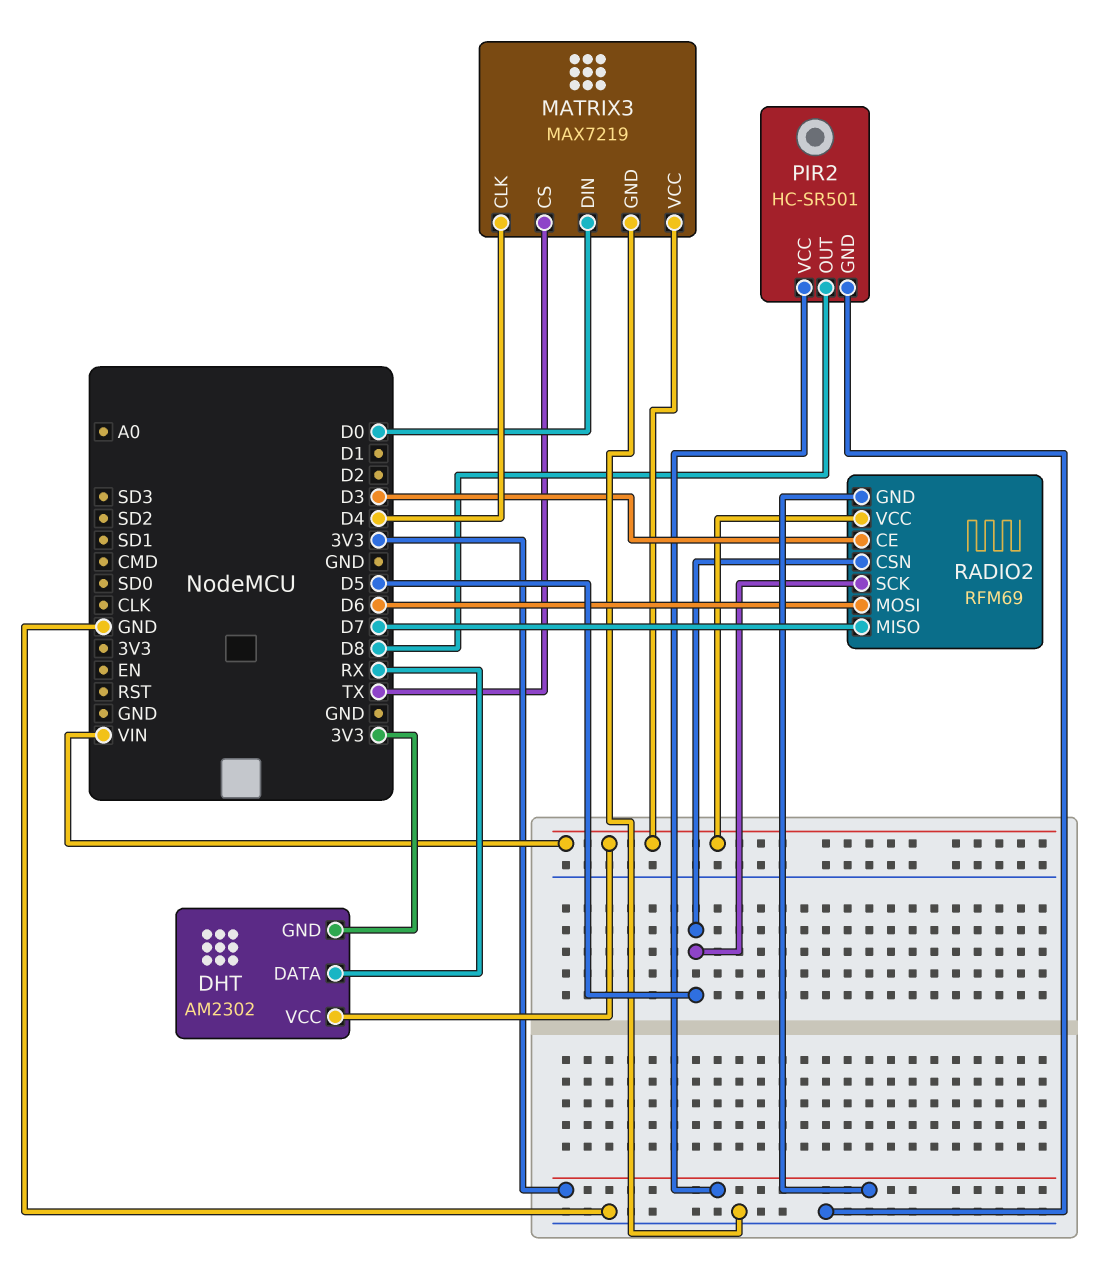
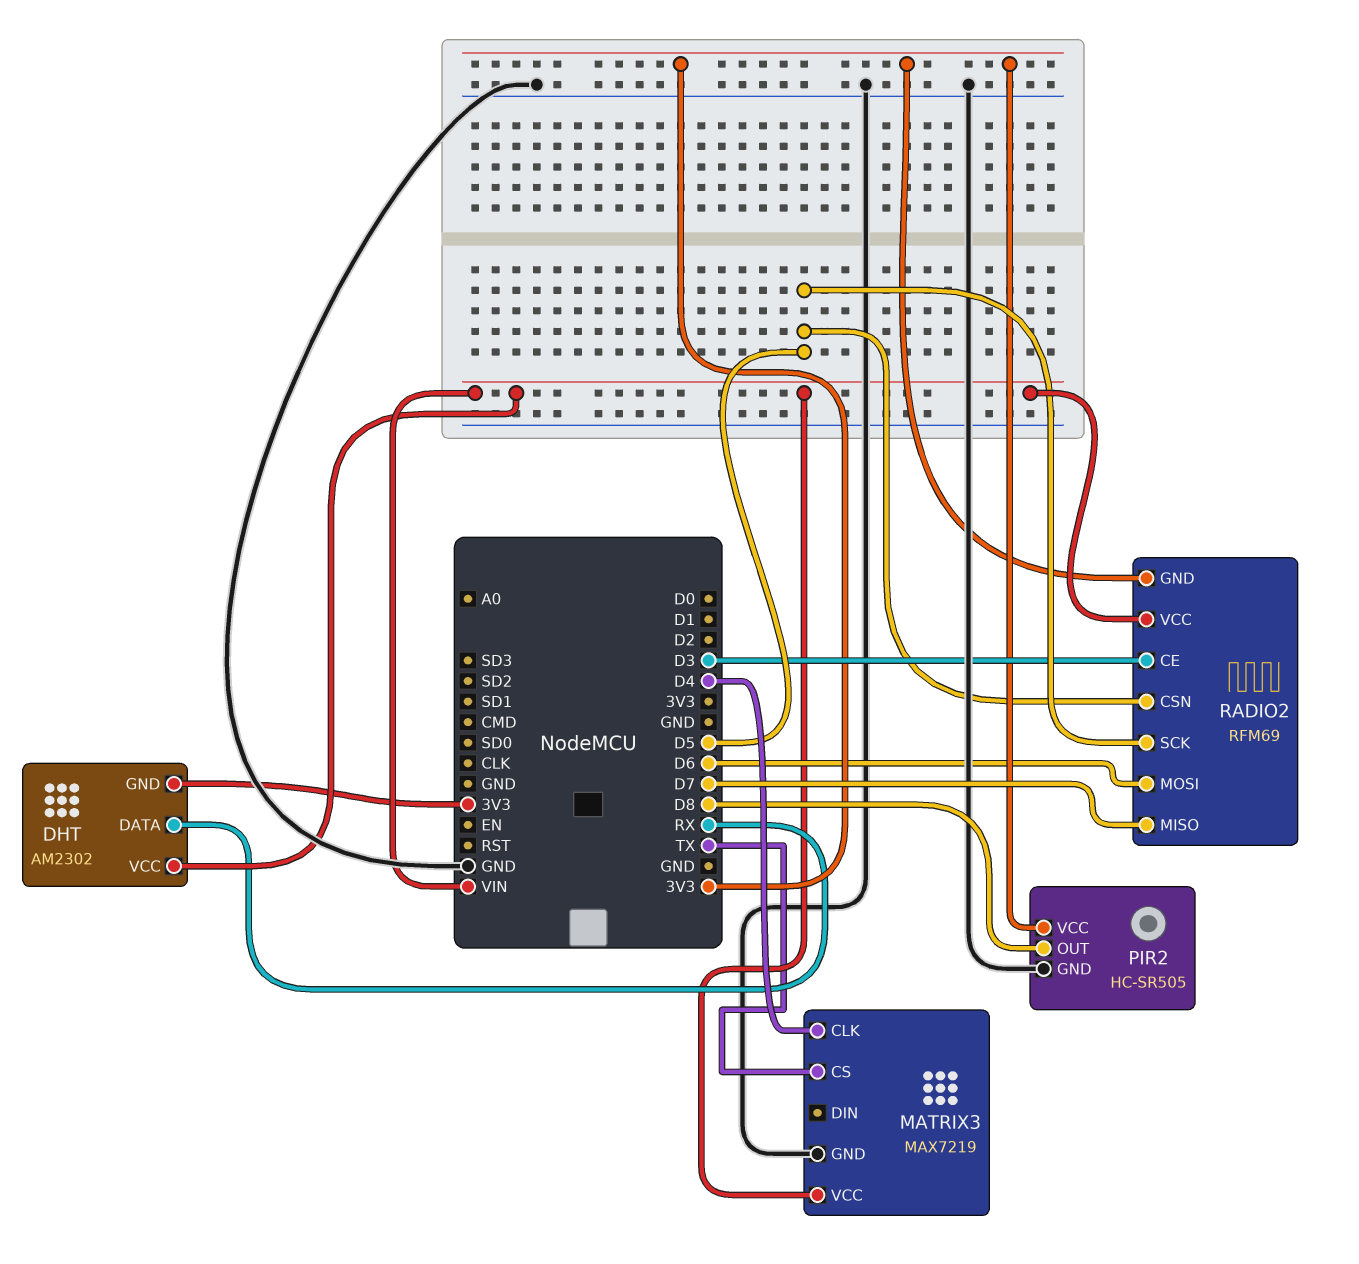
MATRIX3 pin DIN: D0 -> none
PIR2: HC-SR501 -> HC-SR505

